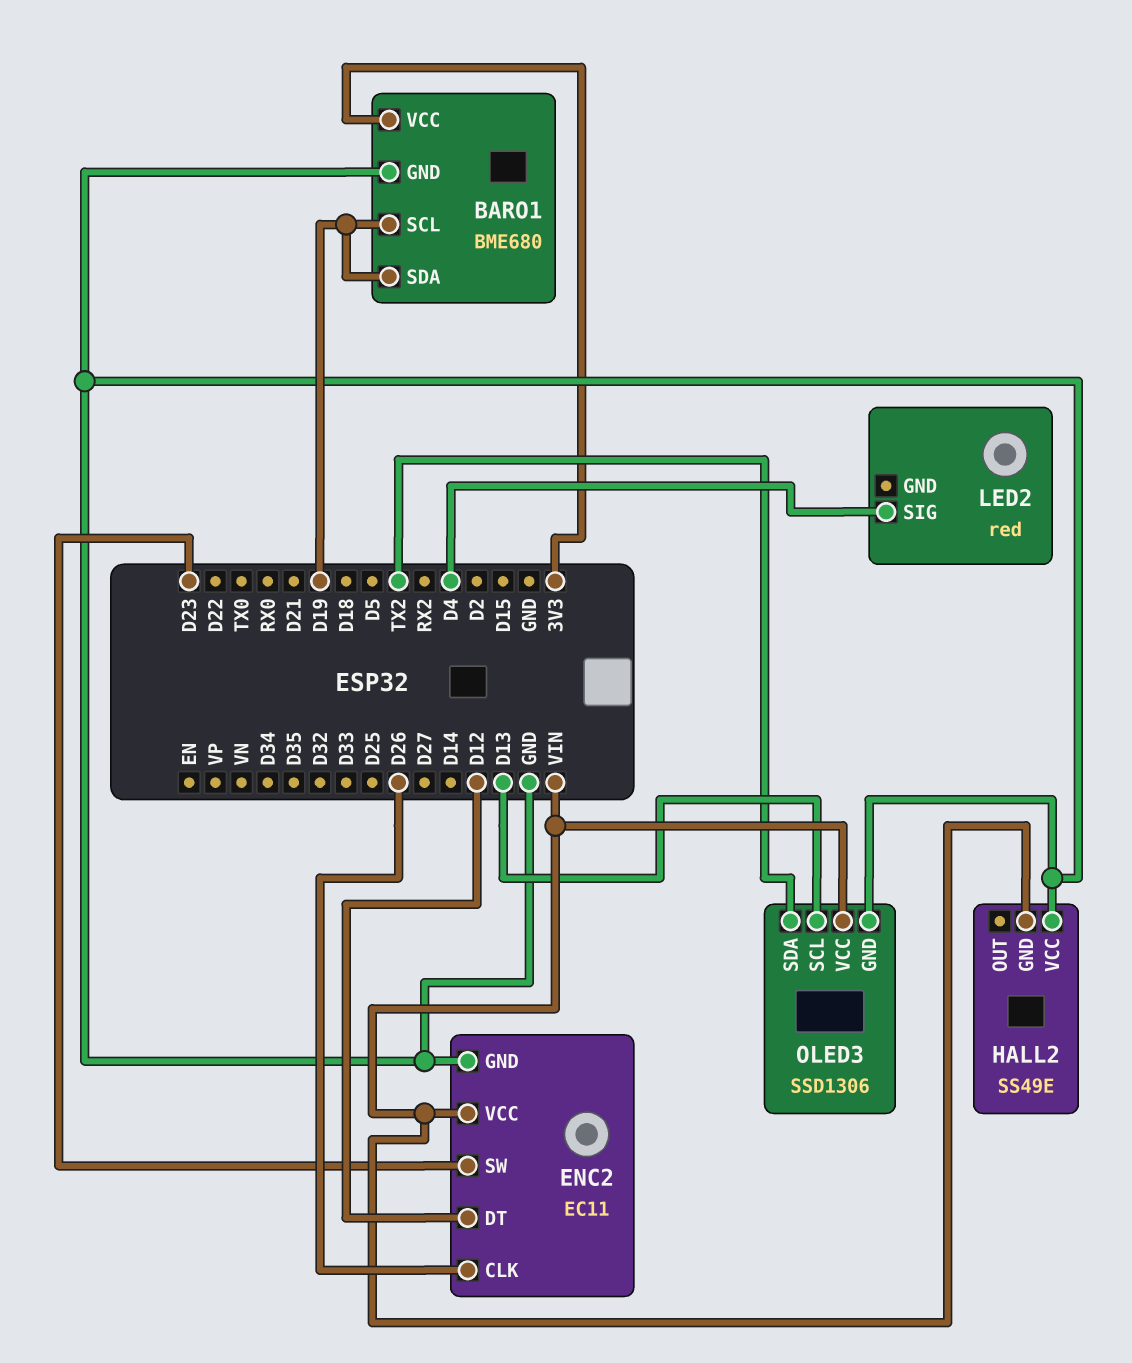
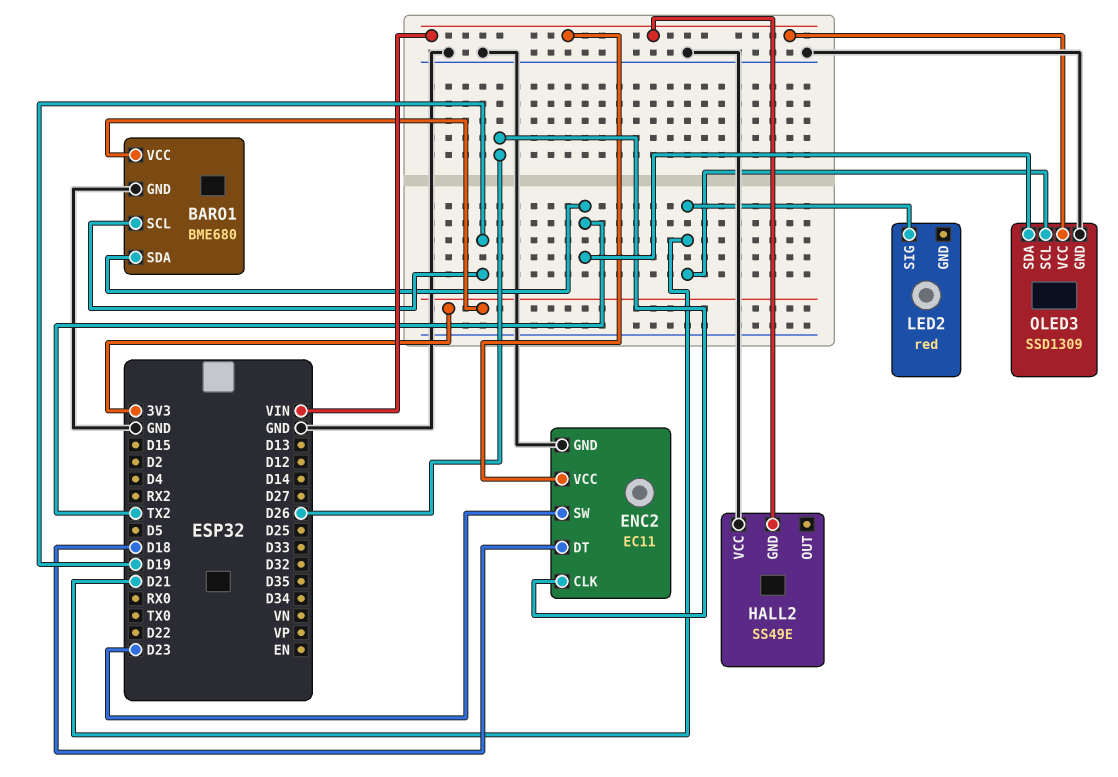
BARO1 pin SDA: D19 -> TX2
ENC2 pin DT: D12 -> D18
LED2 pin SIG: D4 -> D21
OLED3: SSD1306 -> SSD1309
OLED3 pin SCL: D13 -> D21

